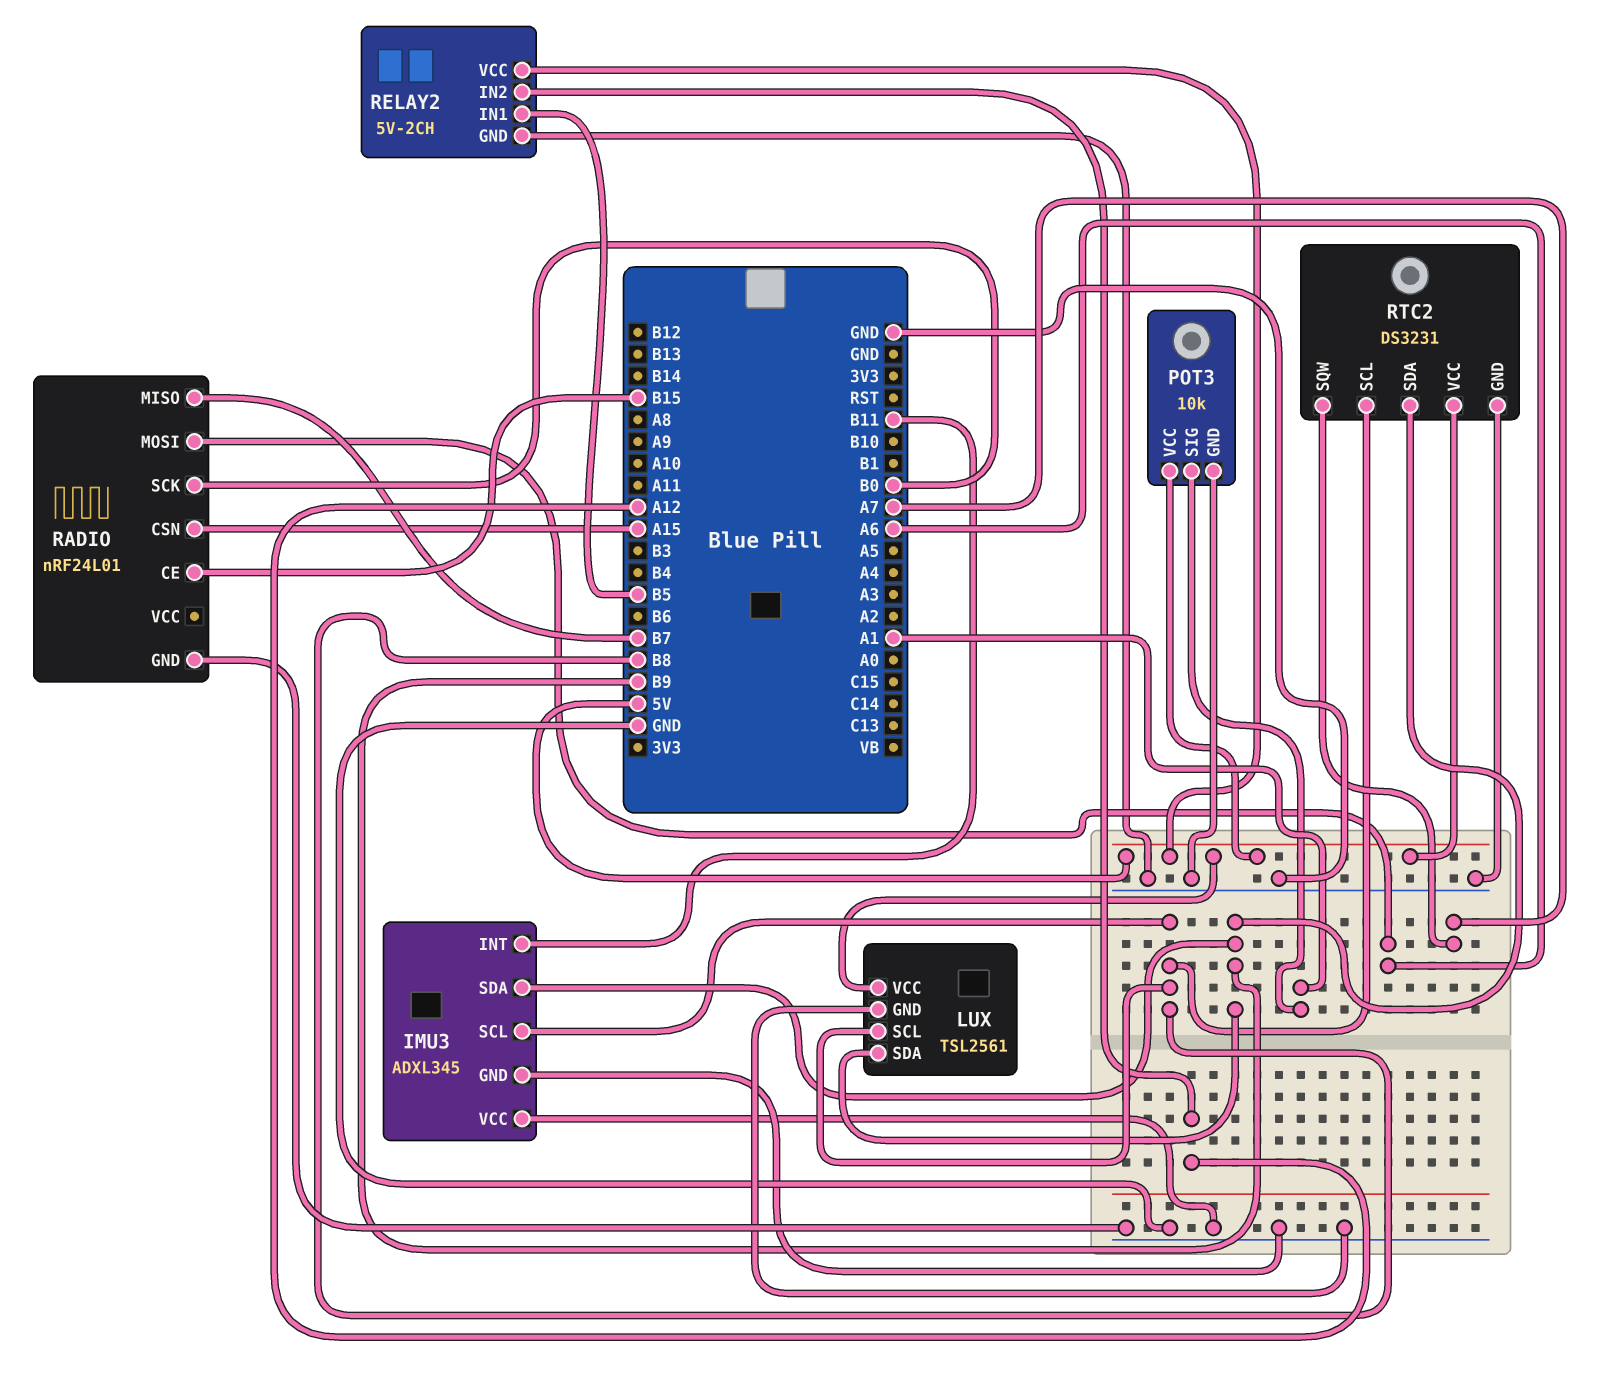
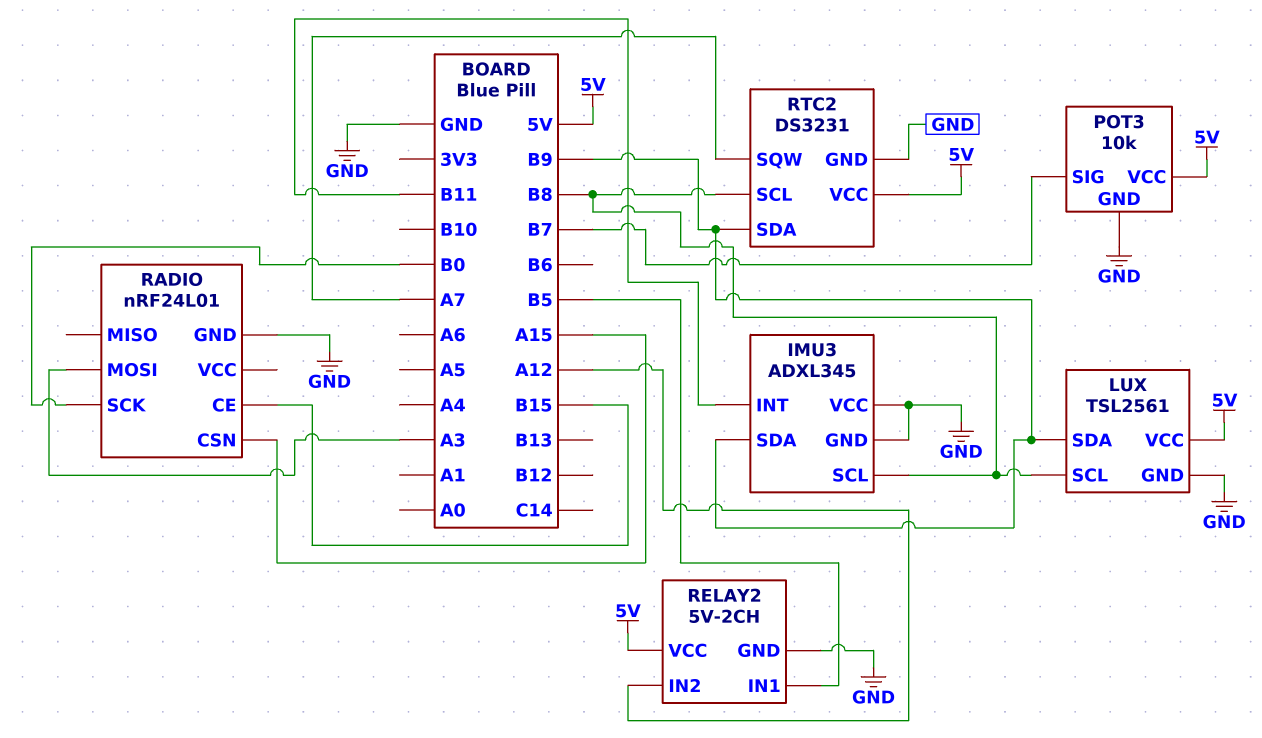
POT3 pin SIG: A1 -> B7
RADIO pin MISO: B7 -> none
RADIO pin MOSI: A6 -> A3

